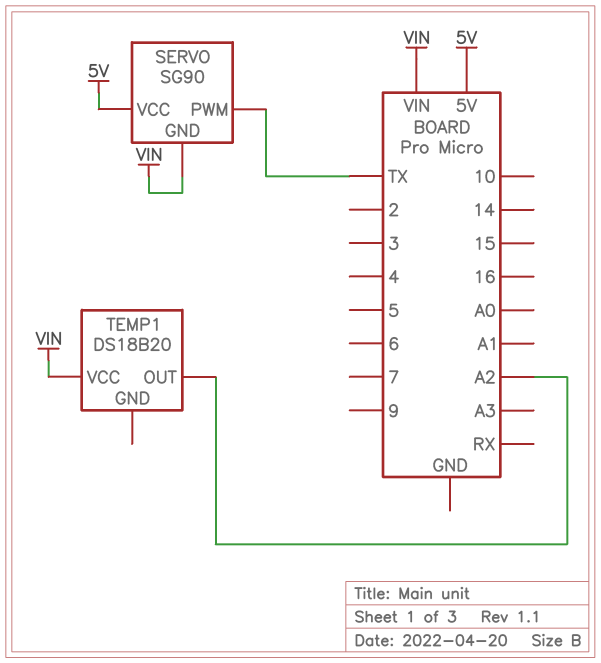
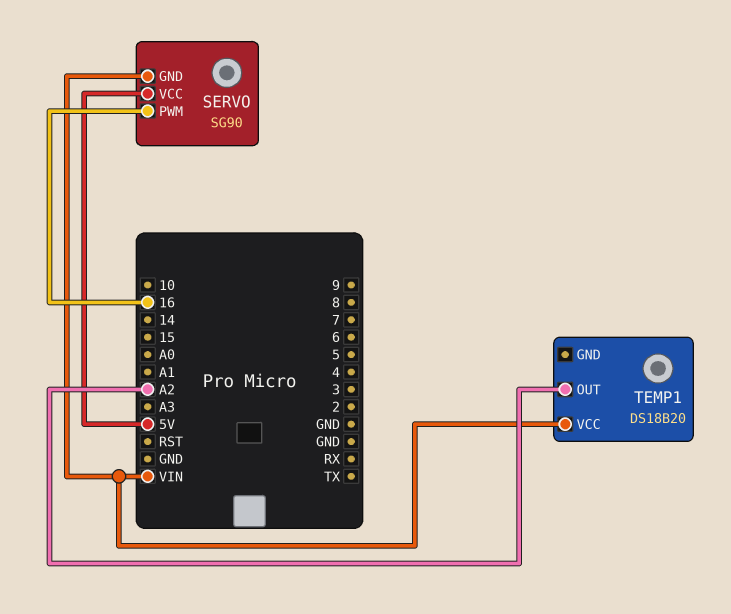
SERVO pin PWM: TX -> 16

